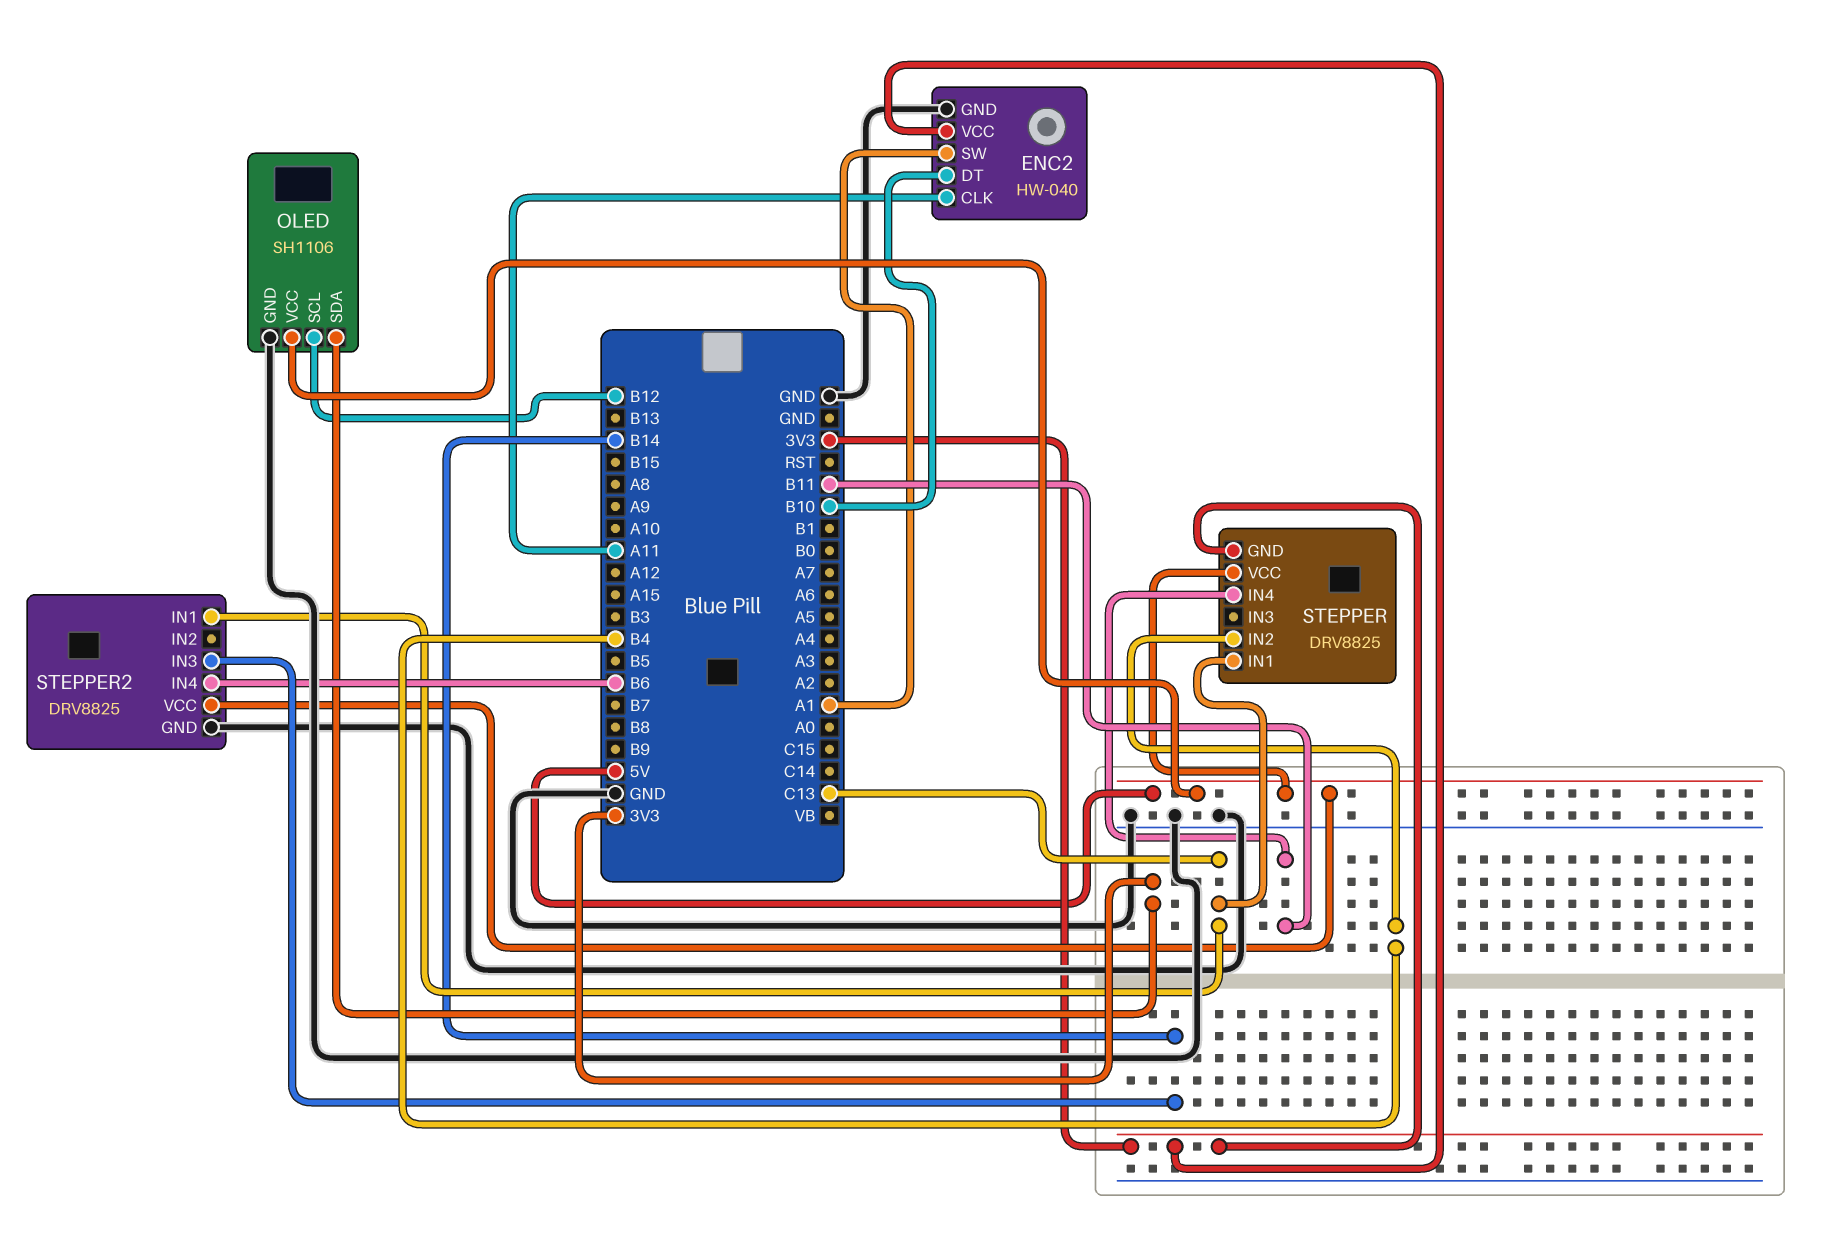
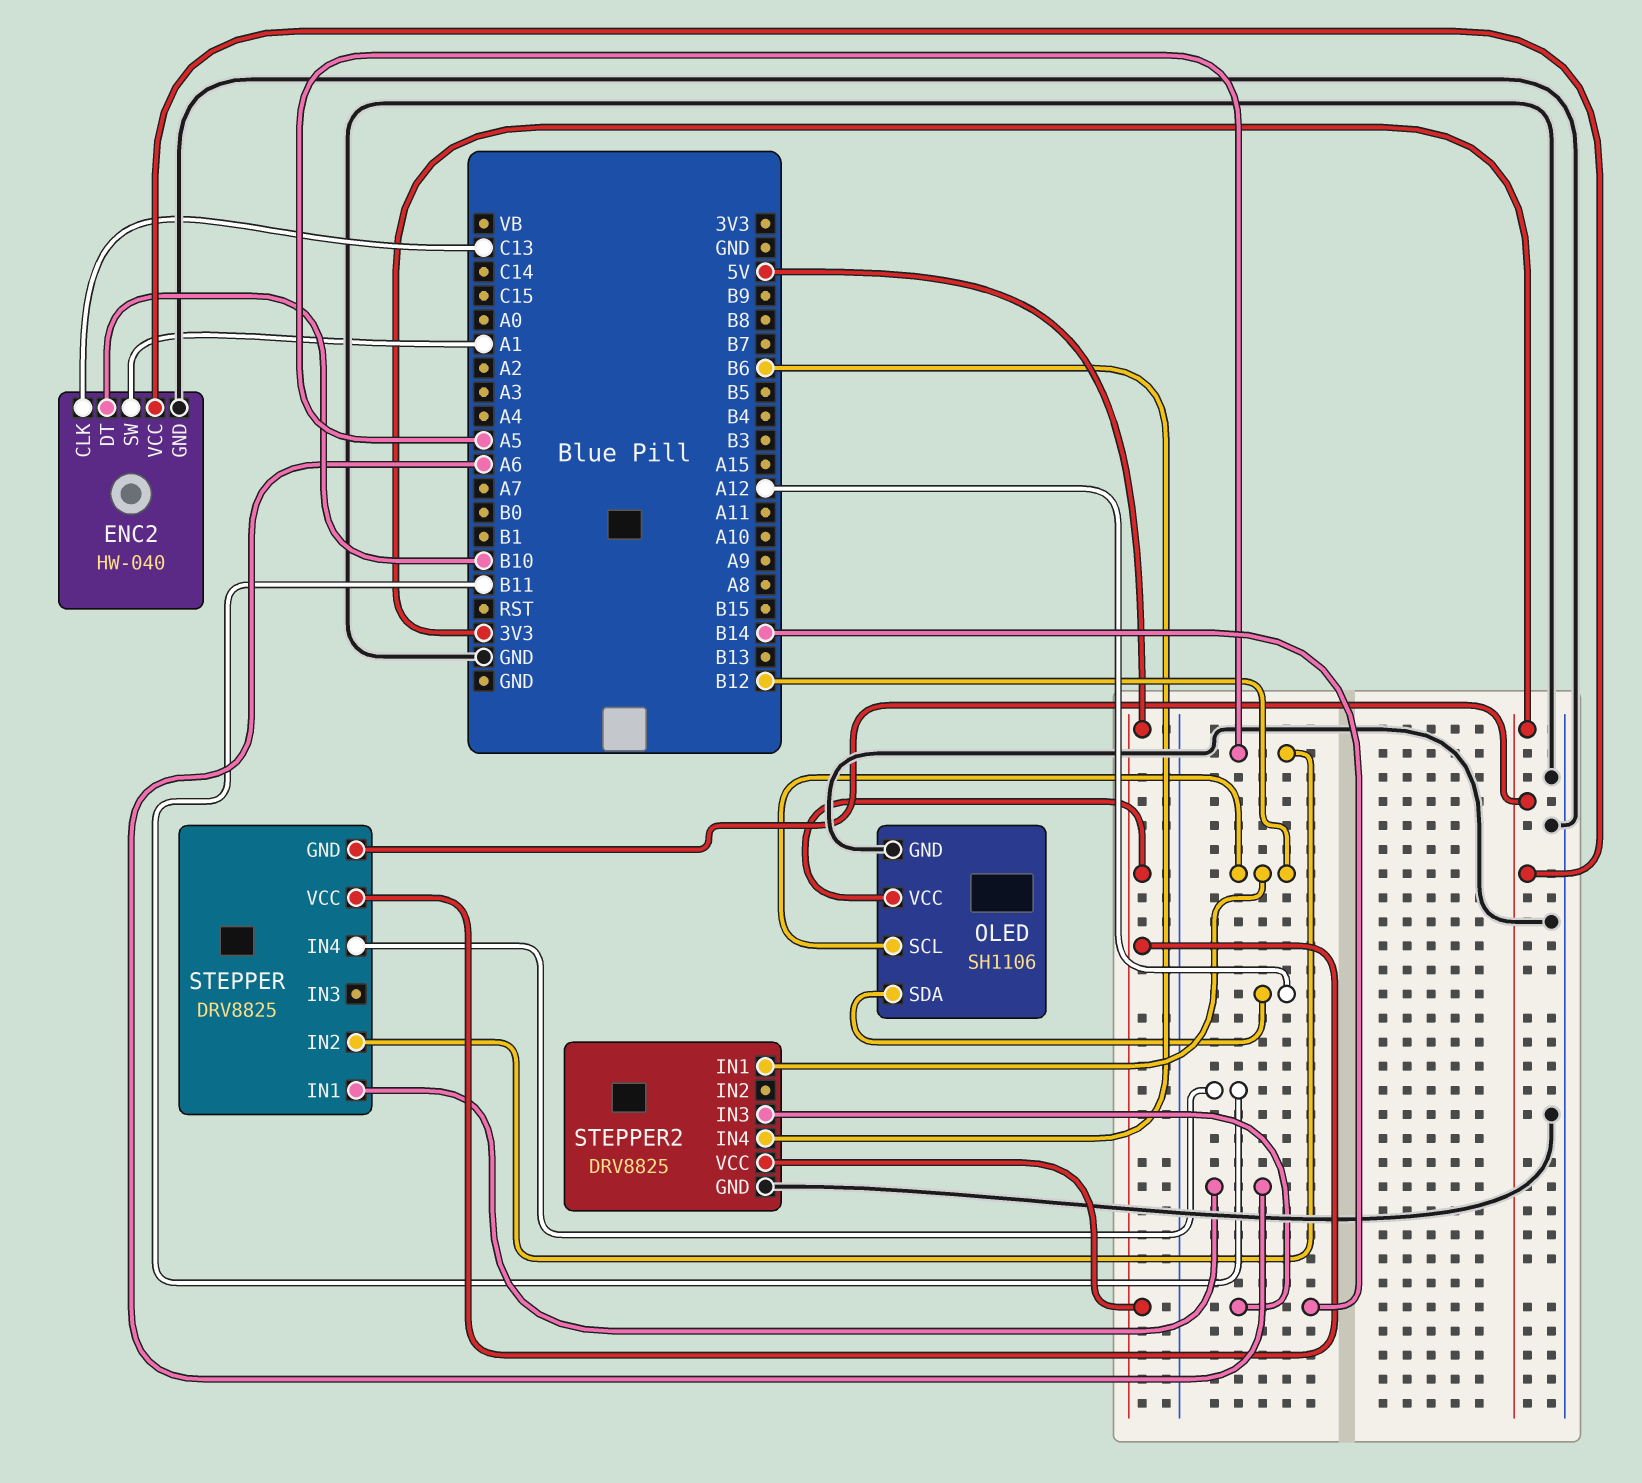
ENC2 pin CLK: A11 -> C13
OLED pin SDA: 3V3 -> A12
STEPPER pin IN1: C13 -> A6
STEPPER pin IN2: B4 -> A5
STEPPER2 pin IN1: C13 -> B12

